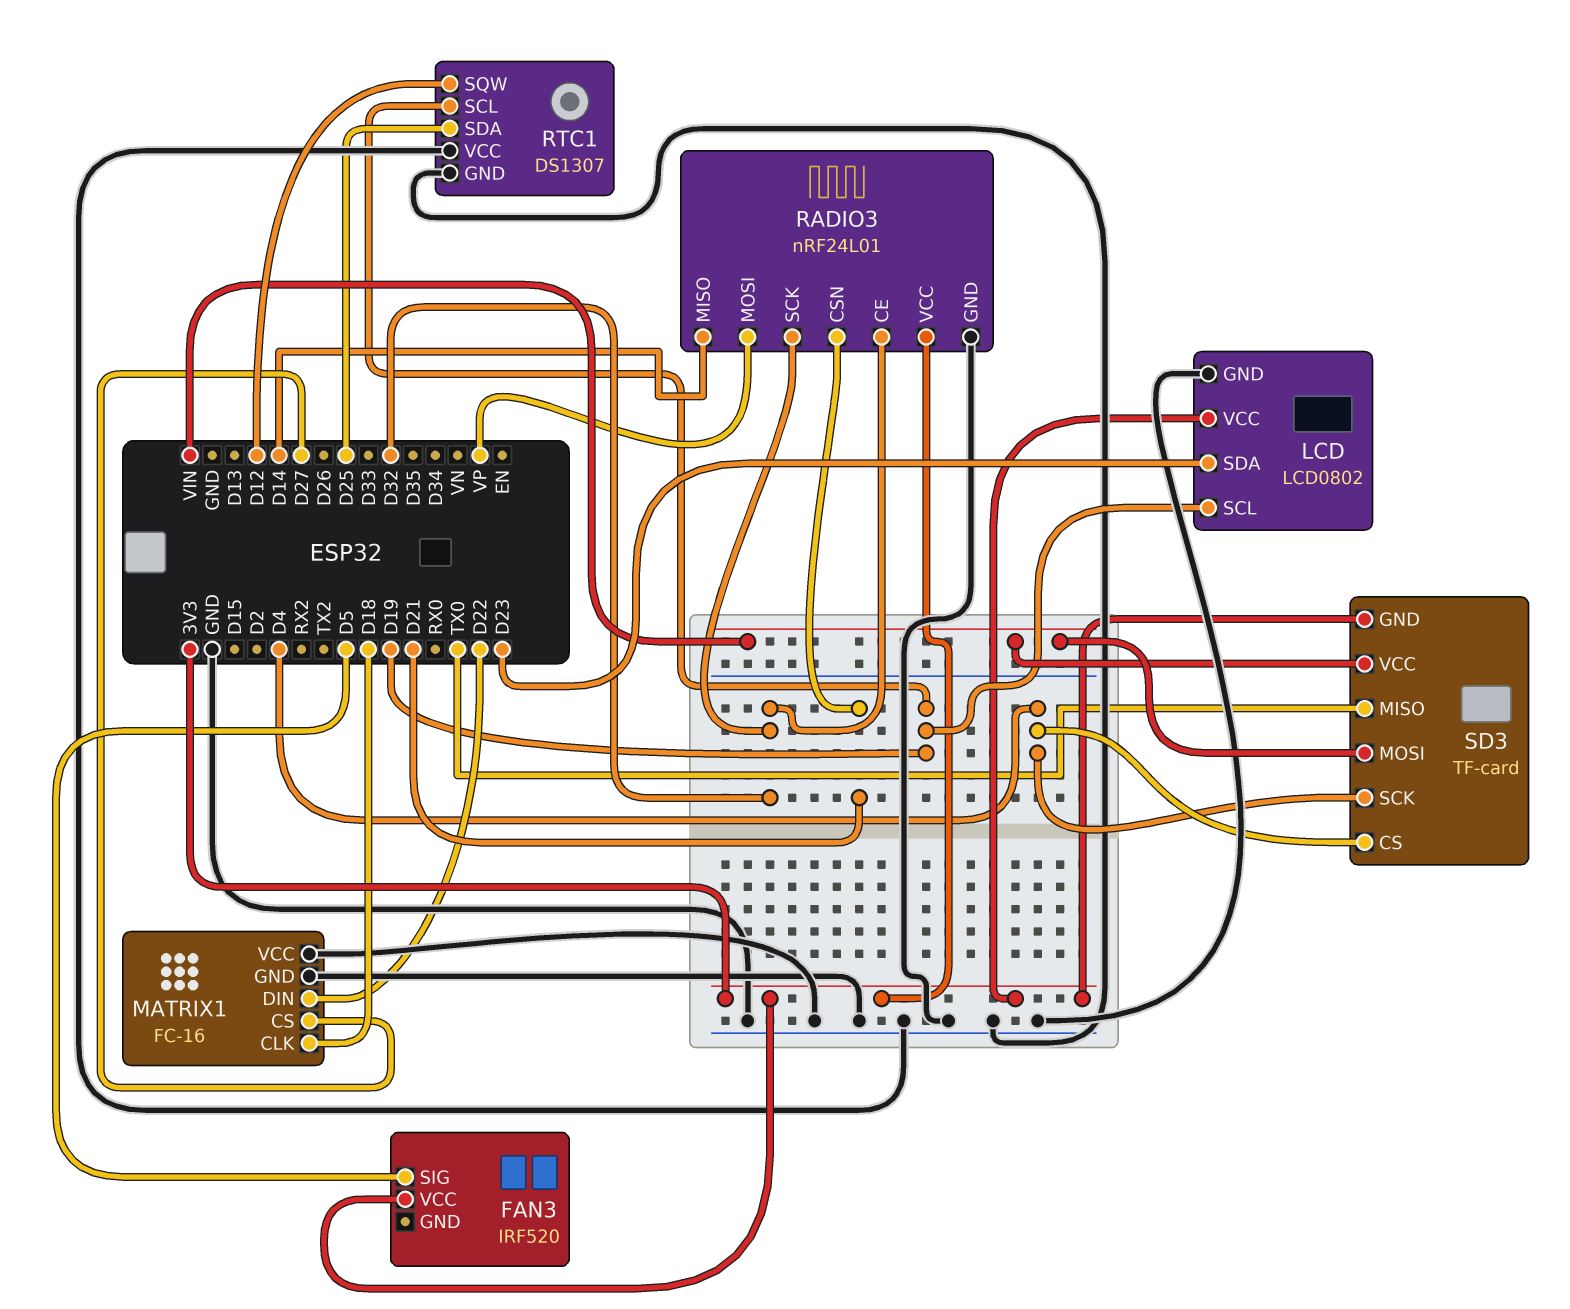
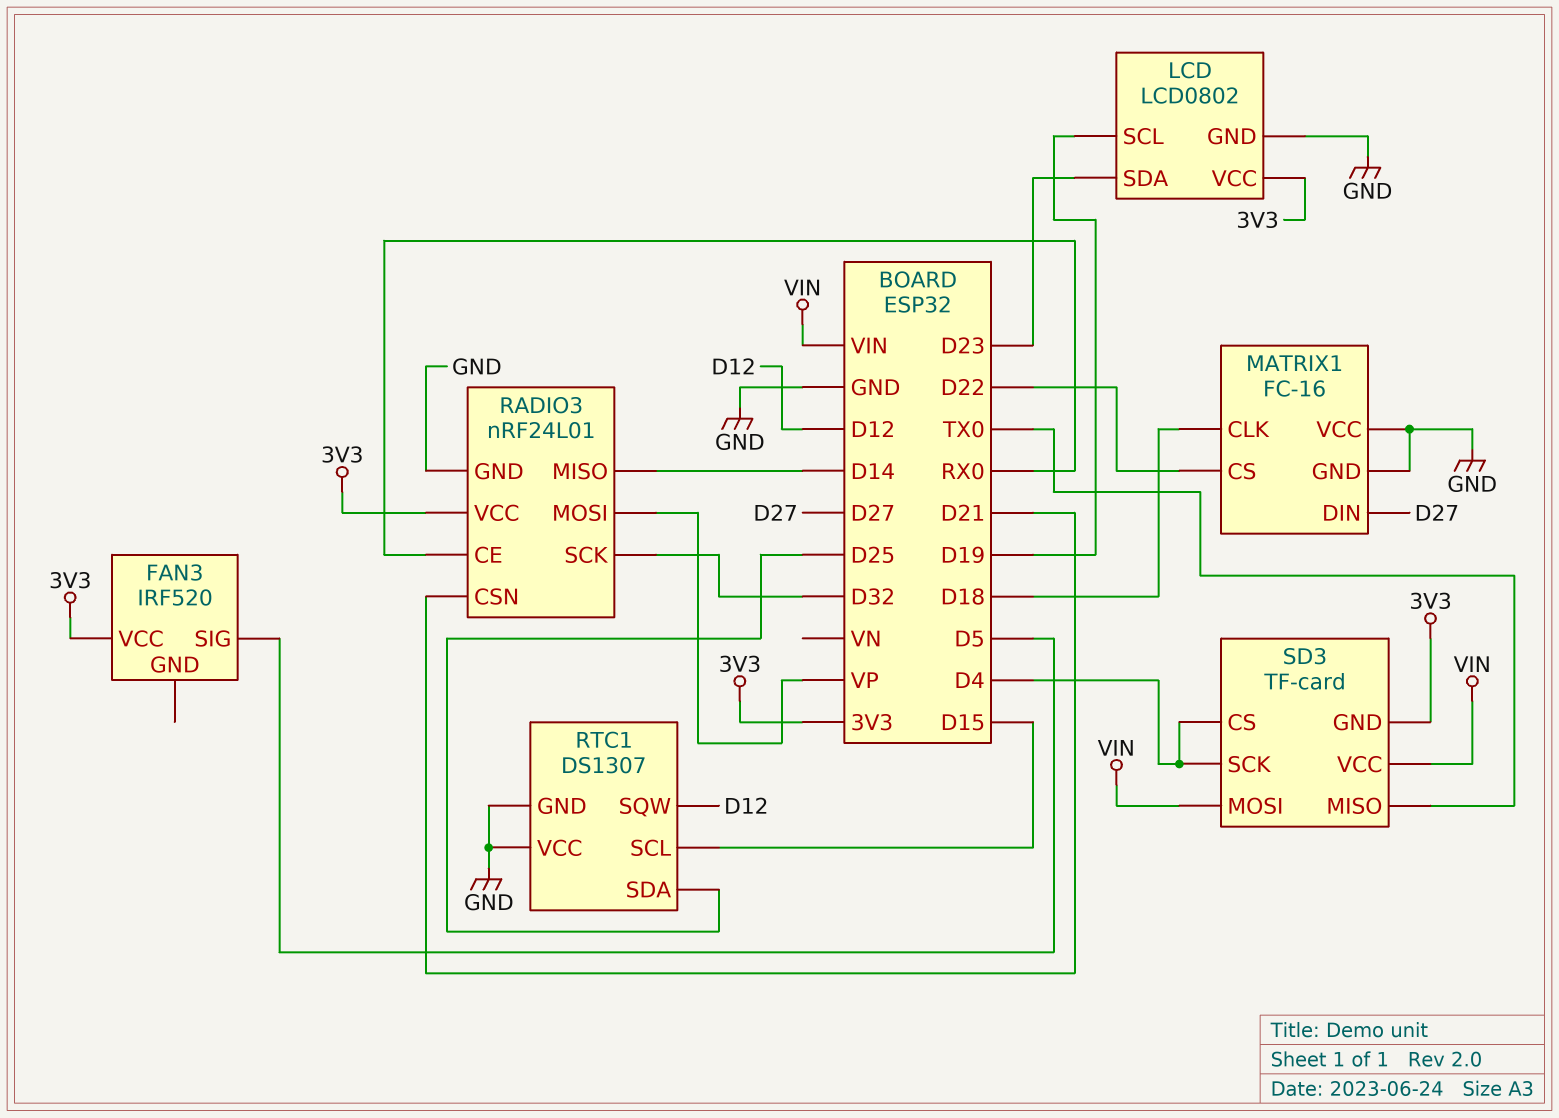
MATRIX1 pin CS: D27 -> D22
MATRIX1 pin DIN: D22 -> D27
RADIO3 pin CE: D32 -> RX0
RTC1 pin SCL: D19 -> D15

